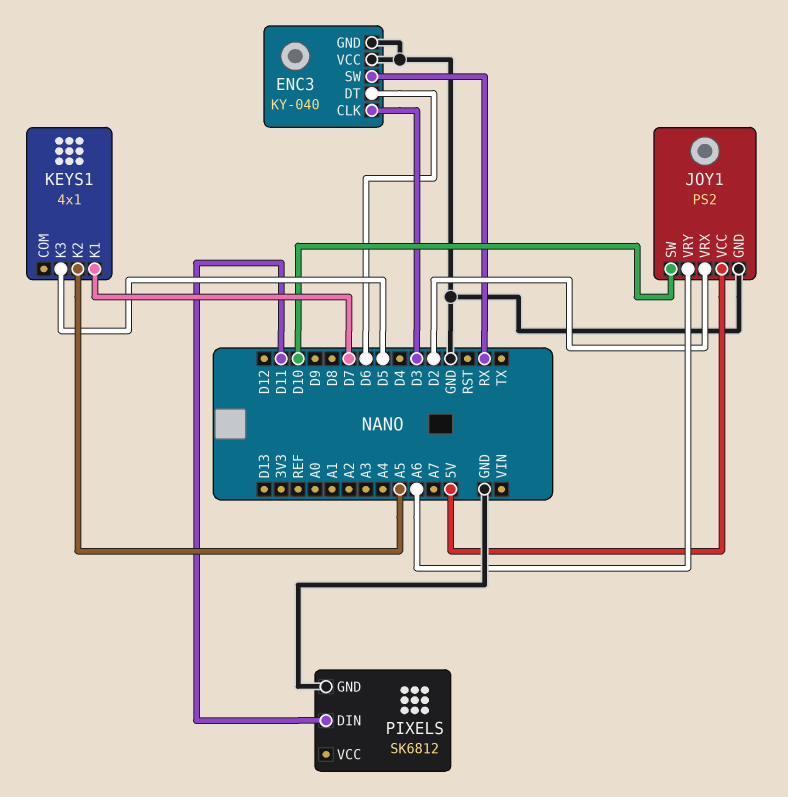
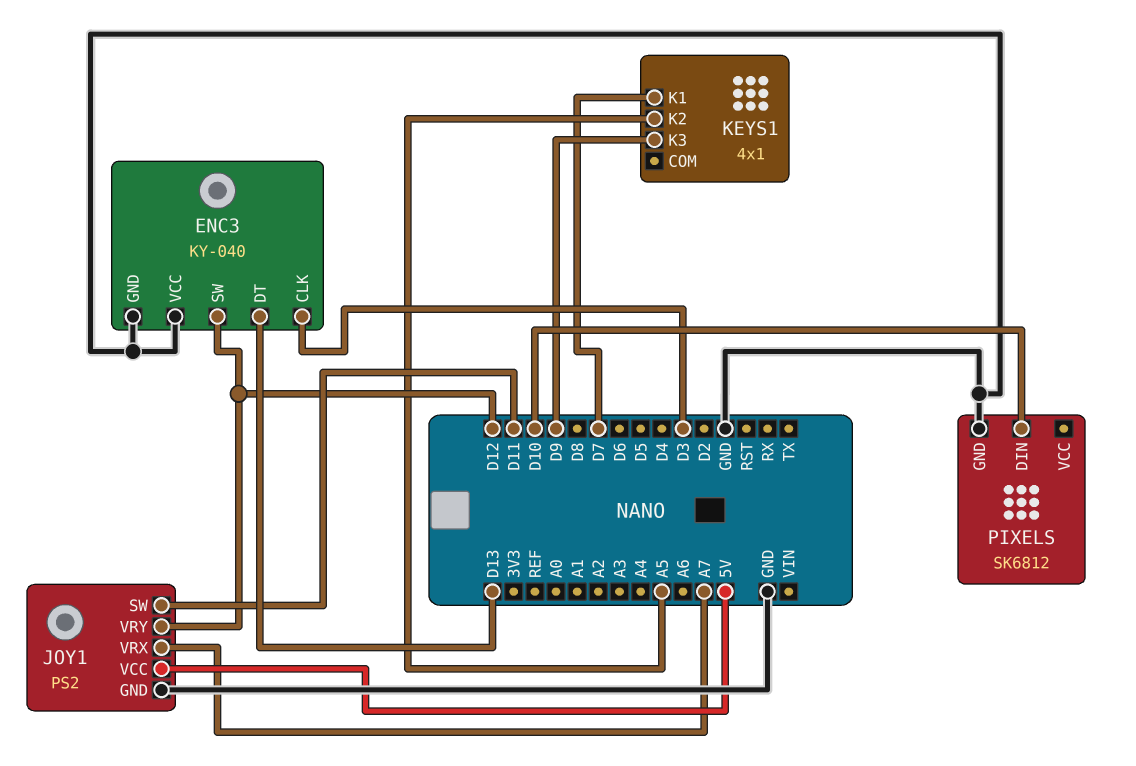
ENC3 pin DT: D6 -> D13
ENC3 pin SW: RX -> D12
JOY1 pin SW: D10 -> D11
JOY1 pin VRX: D2 -> A7
JOY1 pin VRY: A6 -> D12
KEYS1 pin K3: D5 -> D9
PIXELS pin DIN: D11 -> D10

